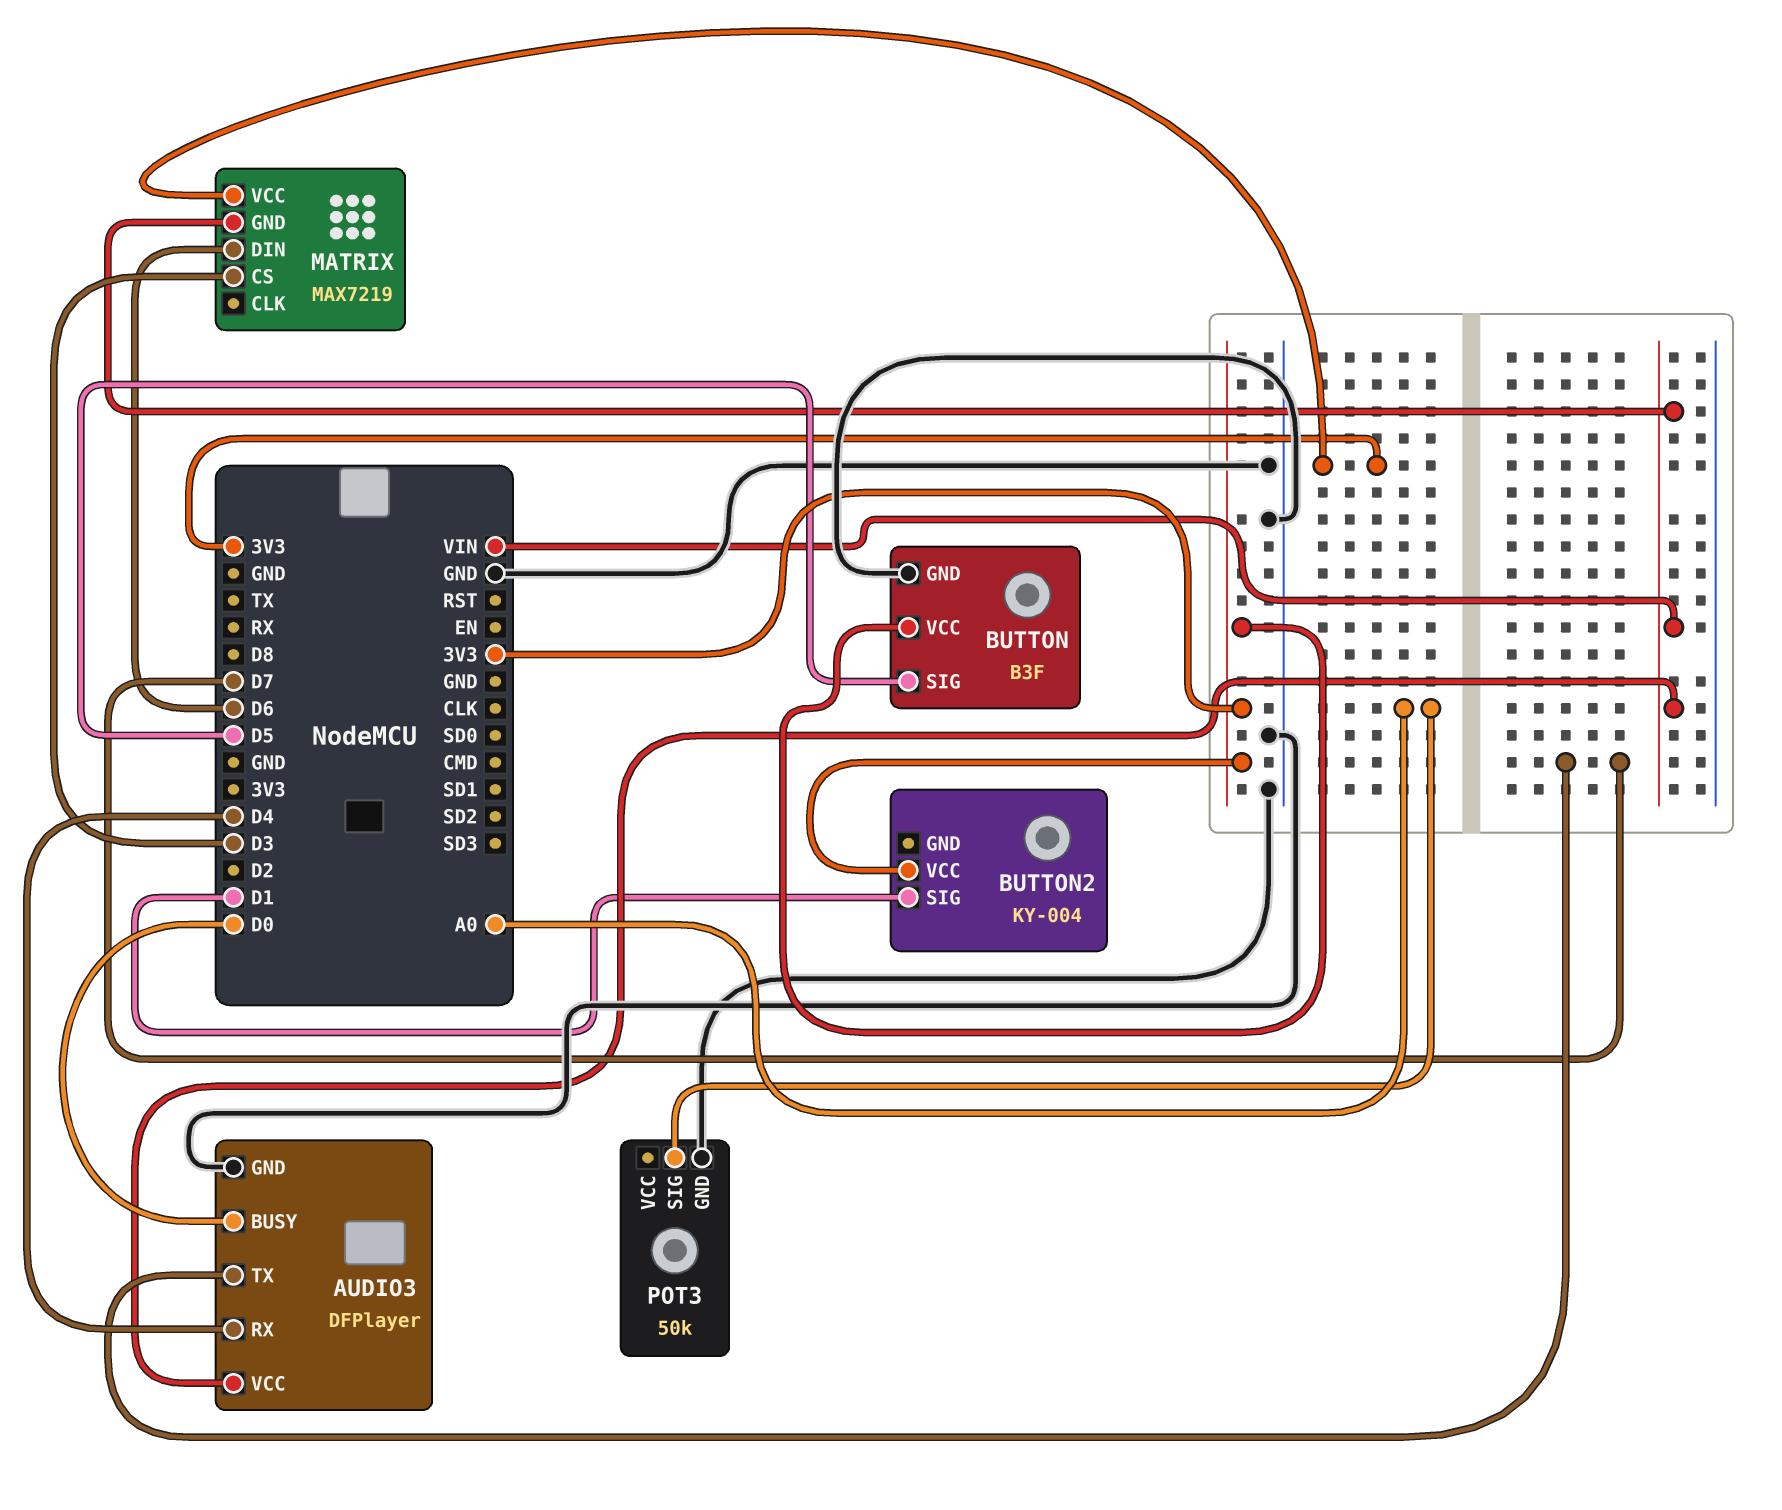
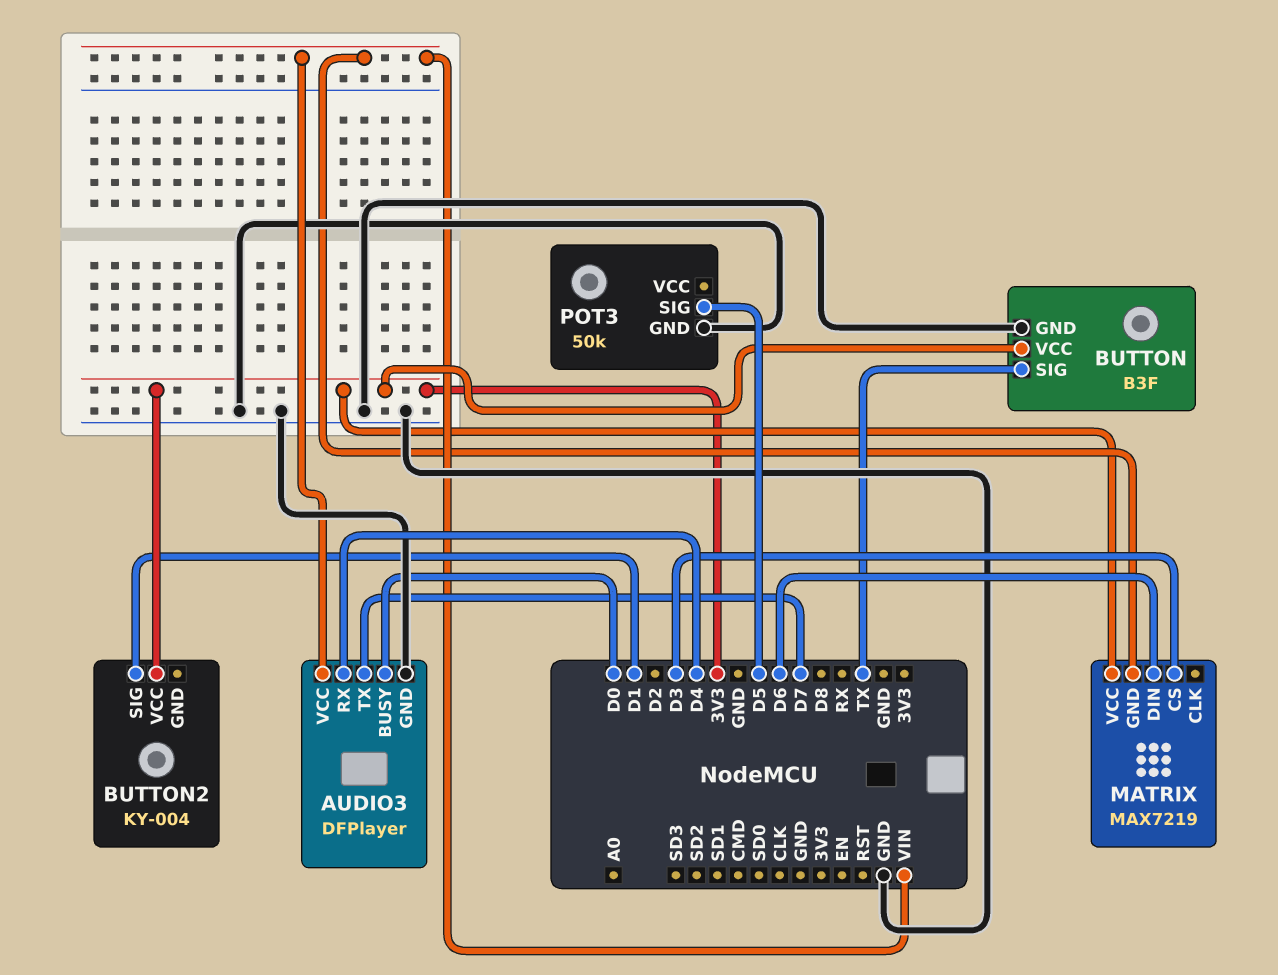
BUTTON pin SIG: D5 -> TX
POT3 pin SIG: A0 -> D5

